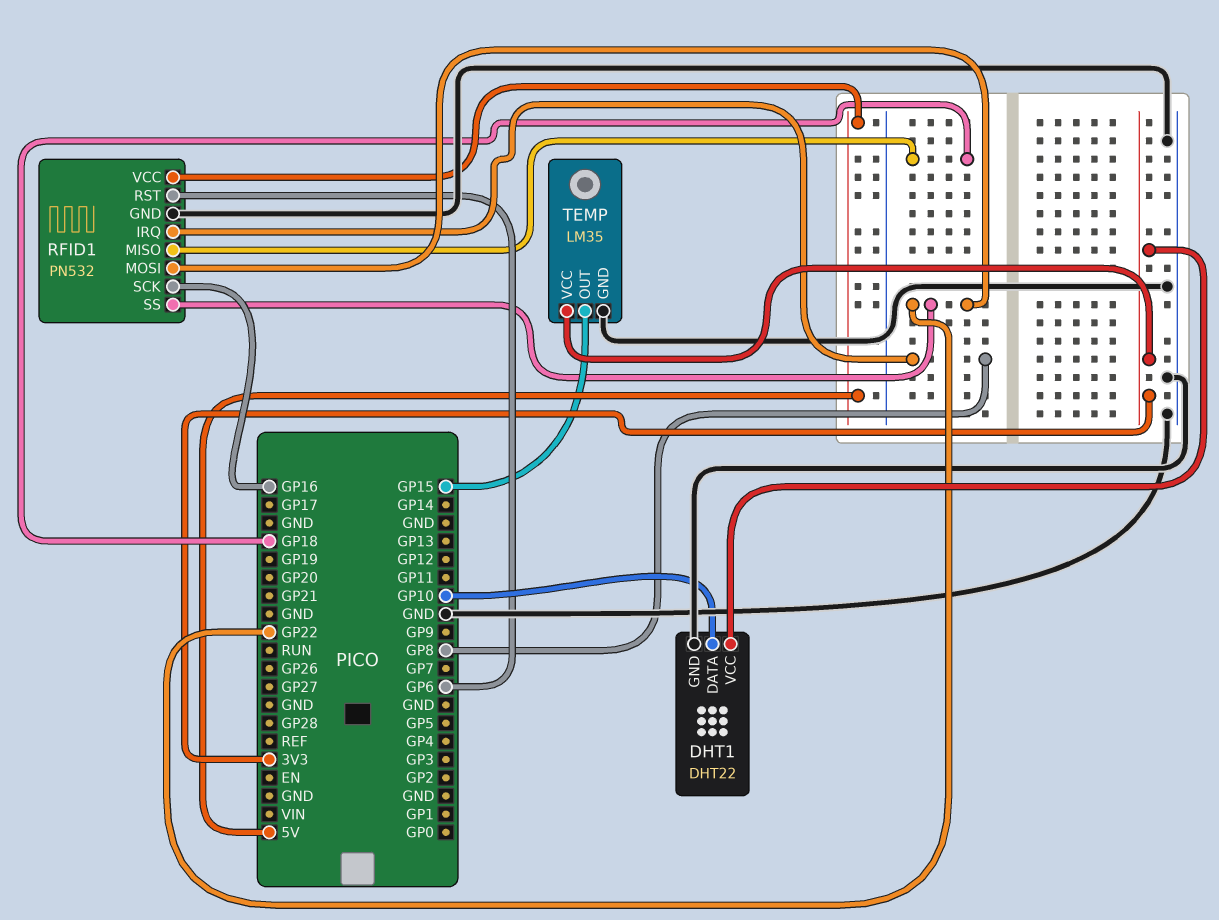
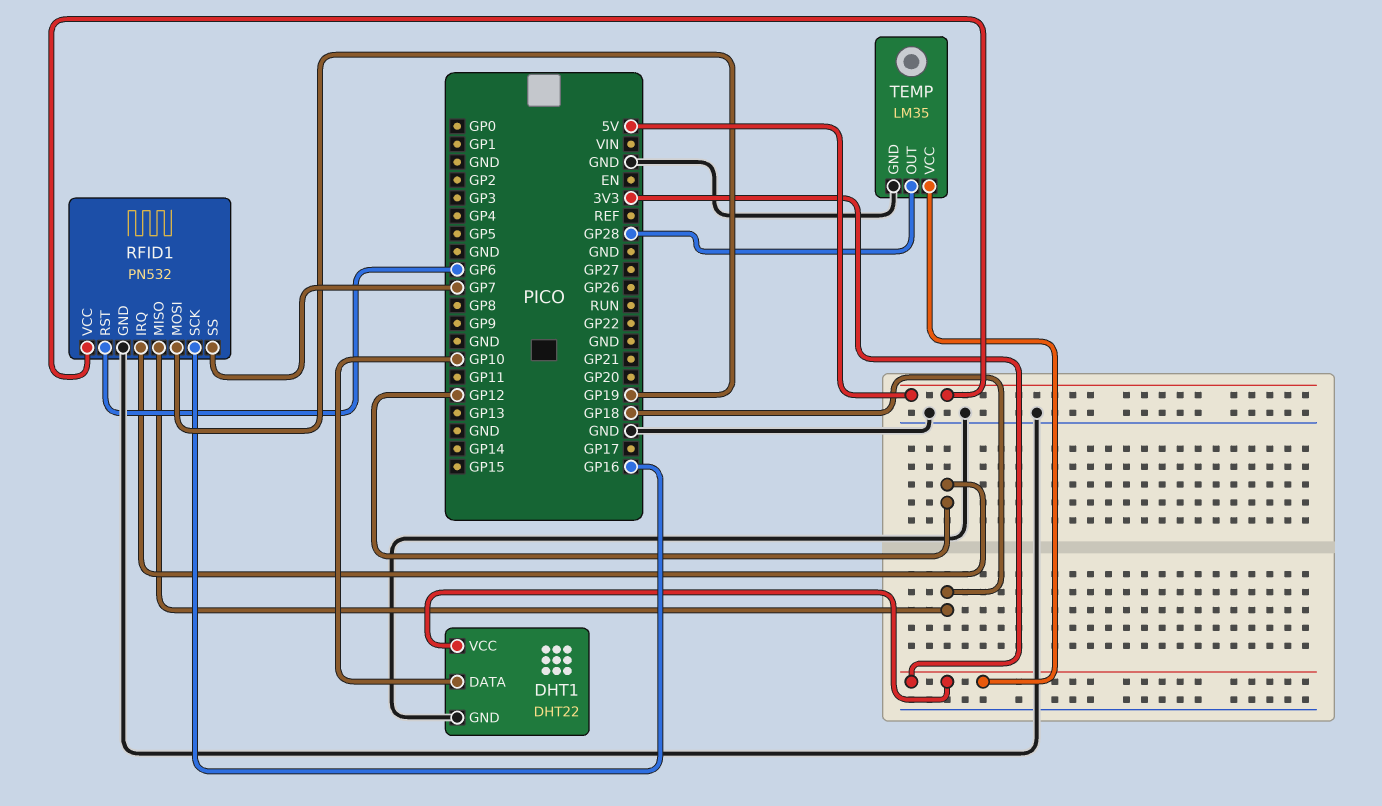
RFID1 pin IRQ: GP8 -> GP12
RFID1 pin MOSI: GP22 -> GP19
RFID1 pin SS: GP22 -> GP7
TEMP pin OUT: GP15 -> GP28

